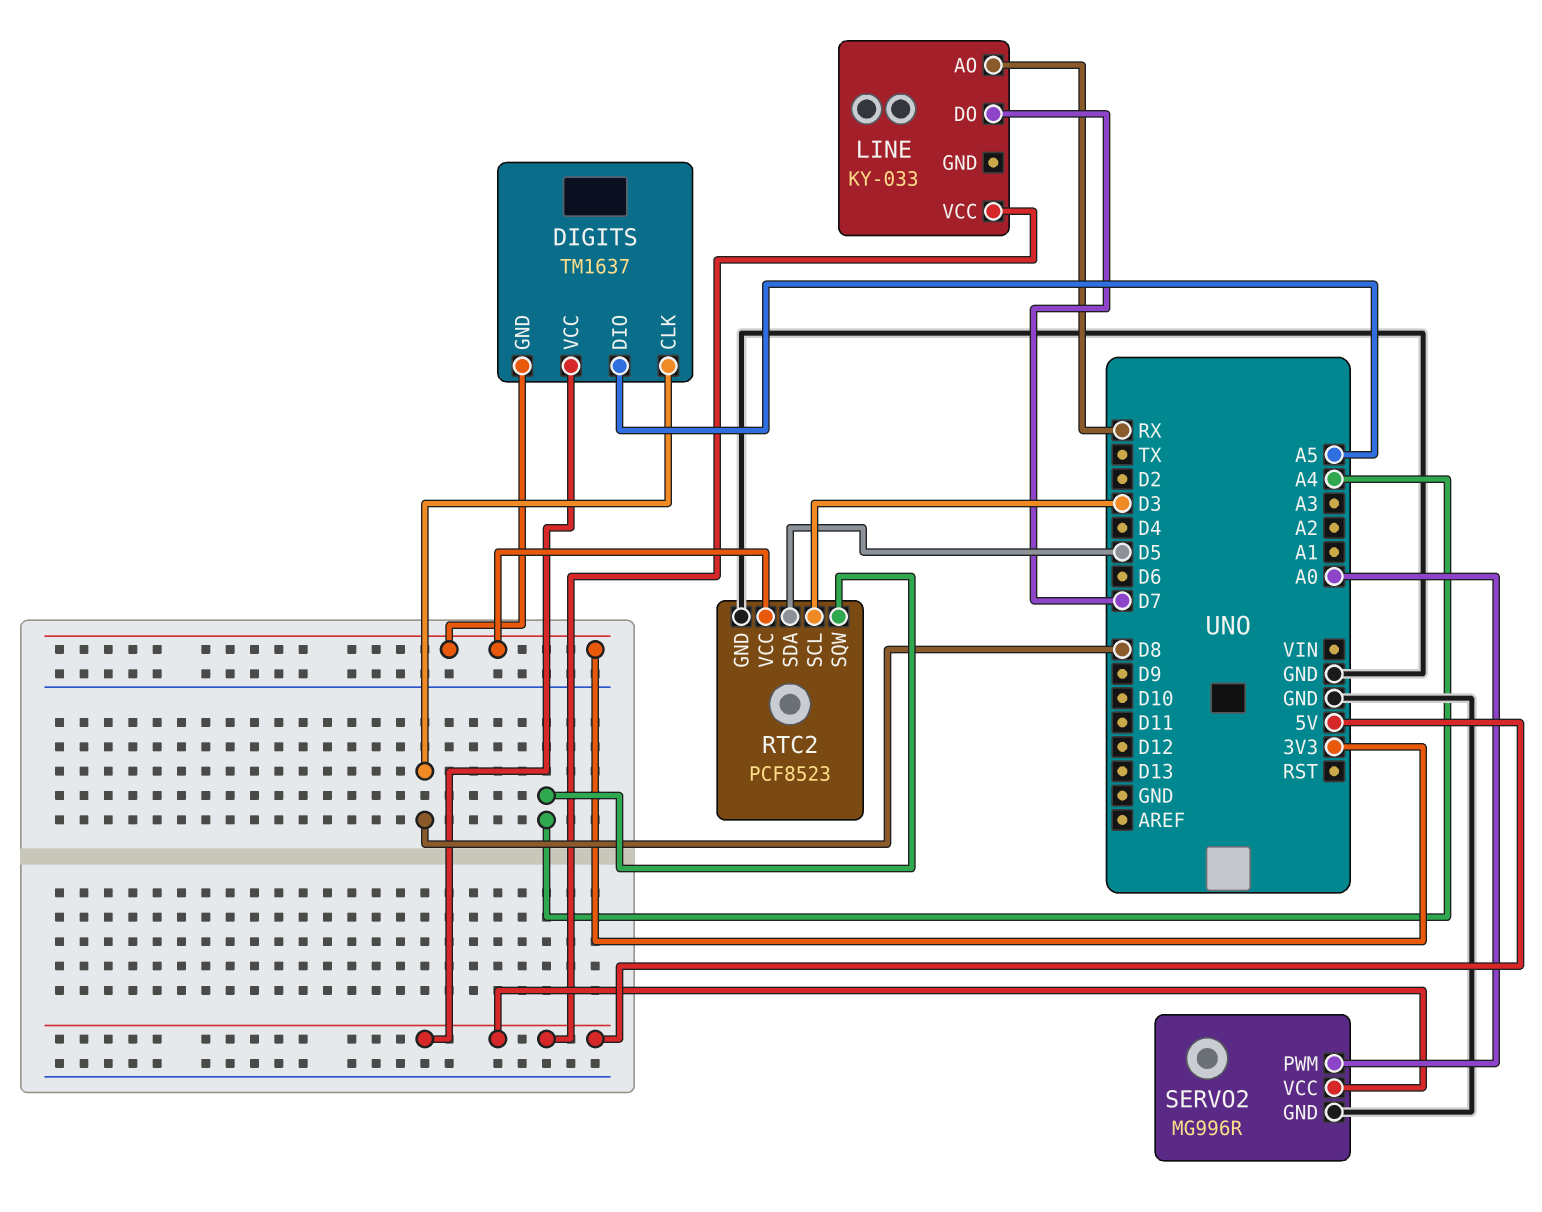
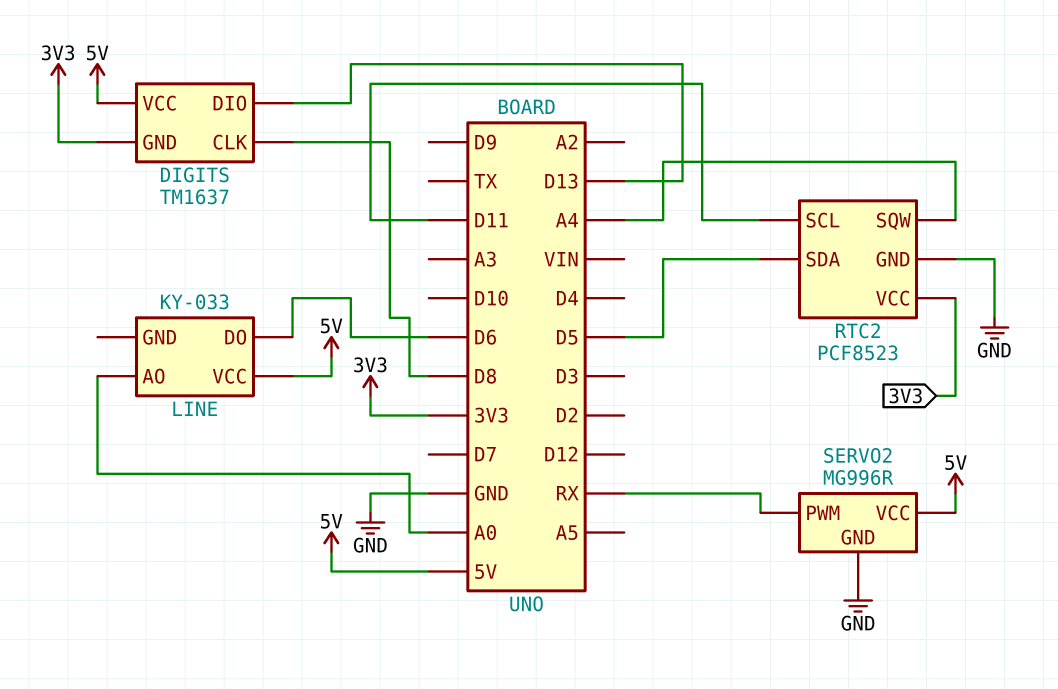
DIGITS pin DIO: A5 -> D13
LINE pin AO: RX -> A0
LINE pin DO: D7 -> D6
RTC2 pin SCL: D3 -> D11
SERVO2 pin PWM: A0 -> RX

